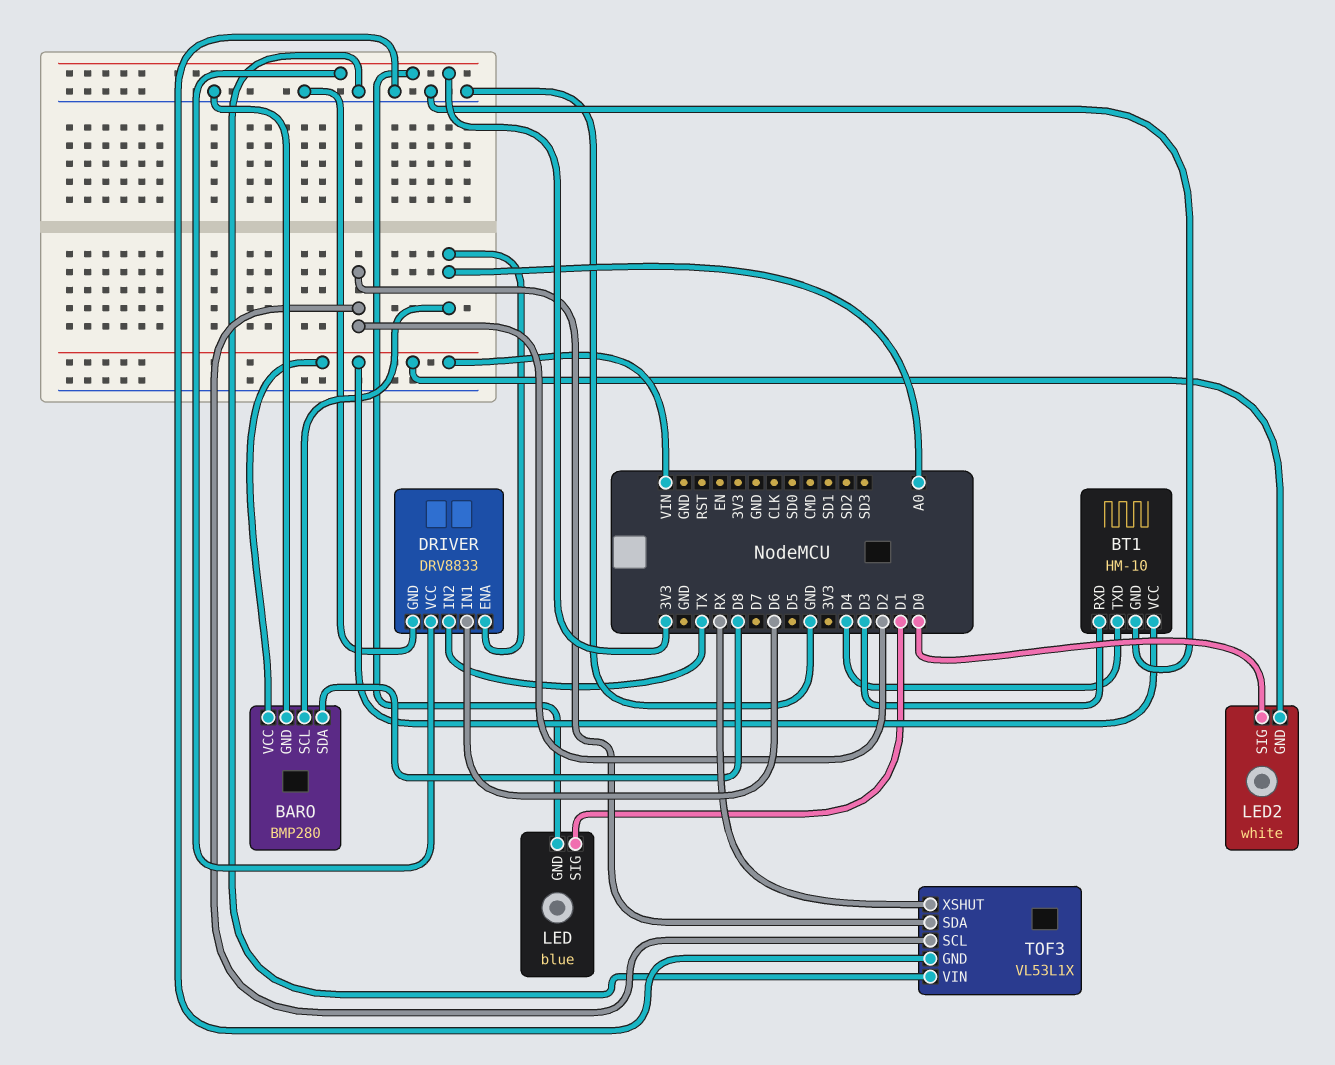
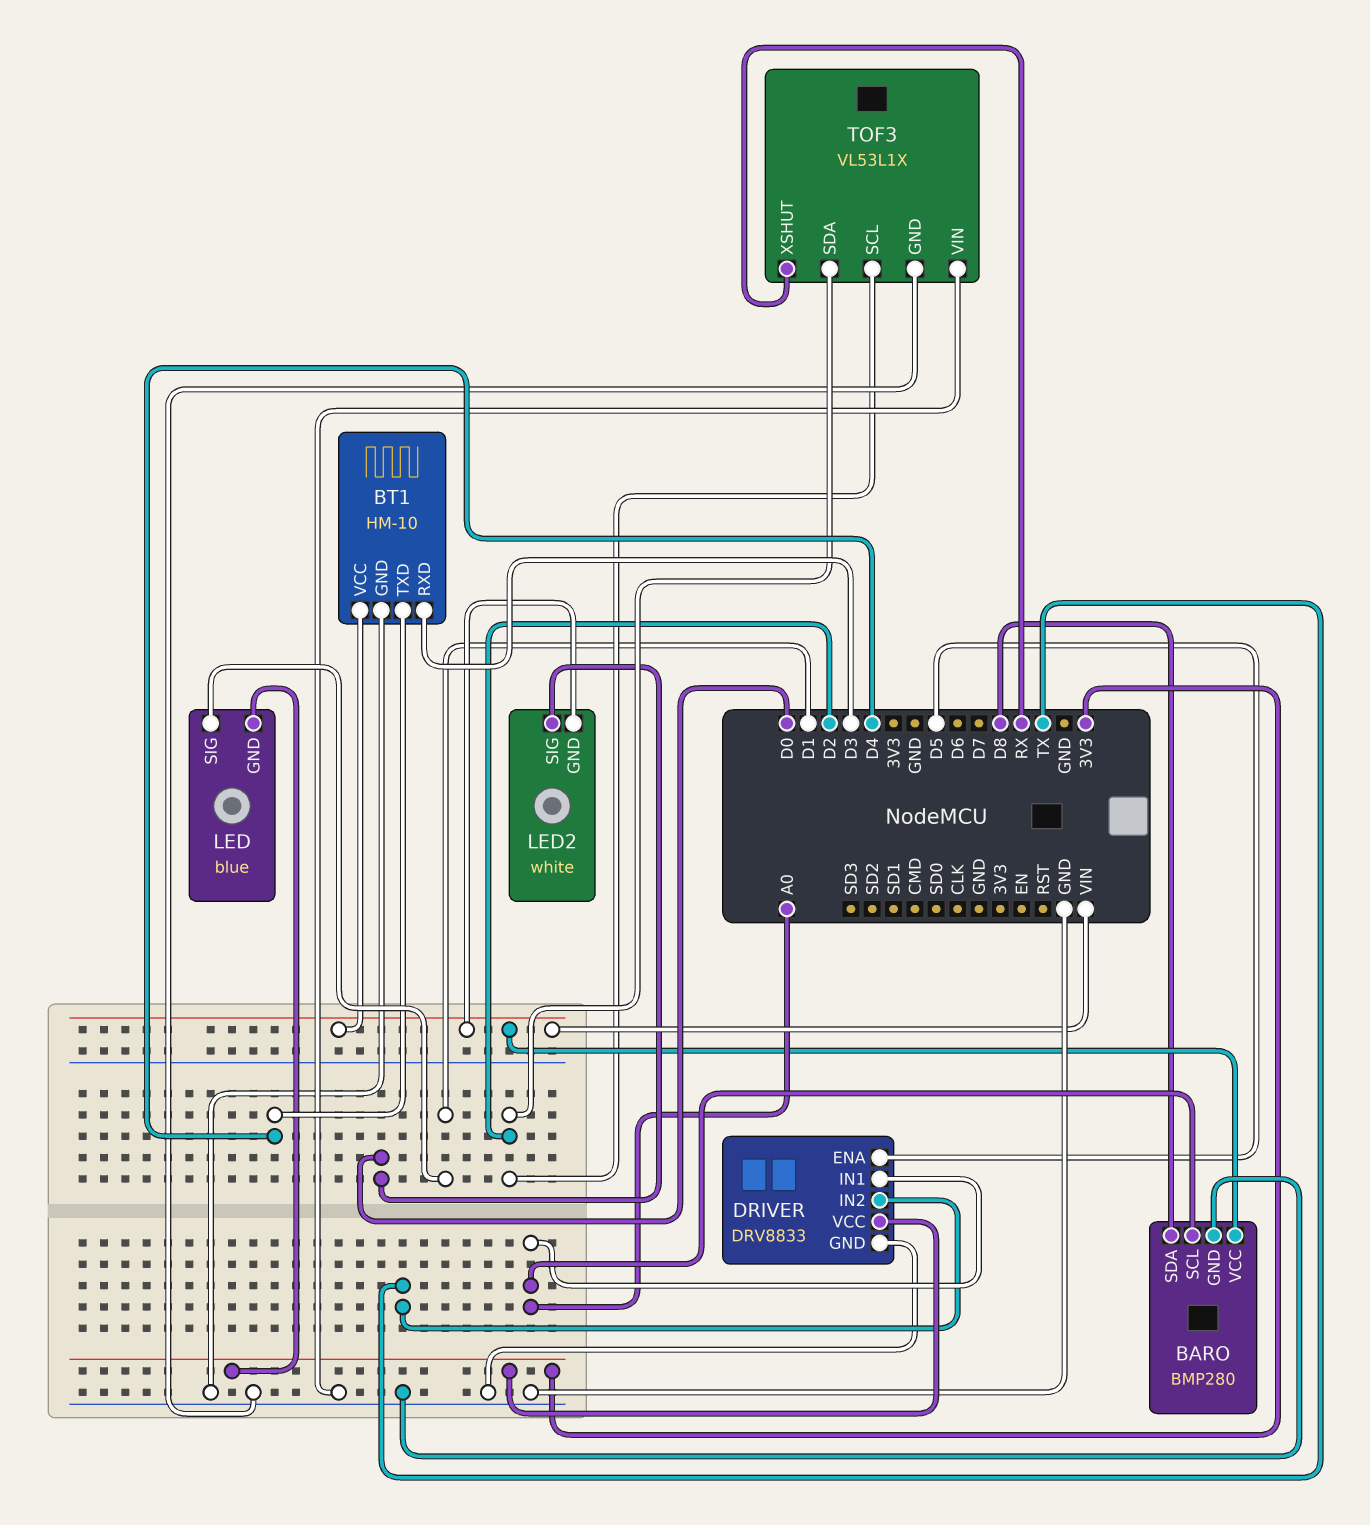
DRIVER pin ENA: A0 -> D5
DRIVER pin IN1: D6 -> A0

